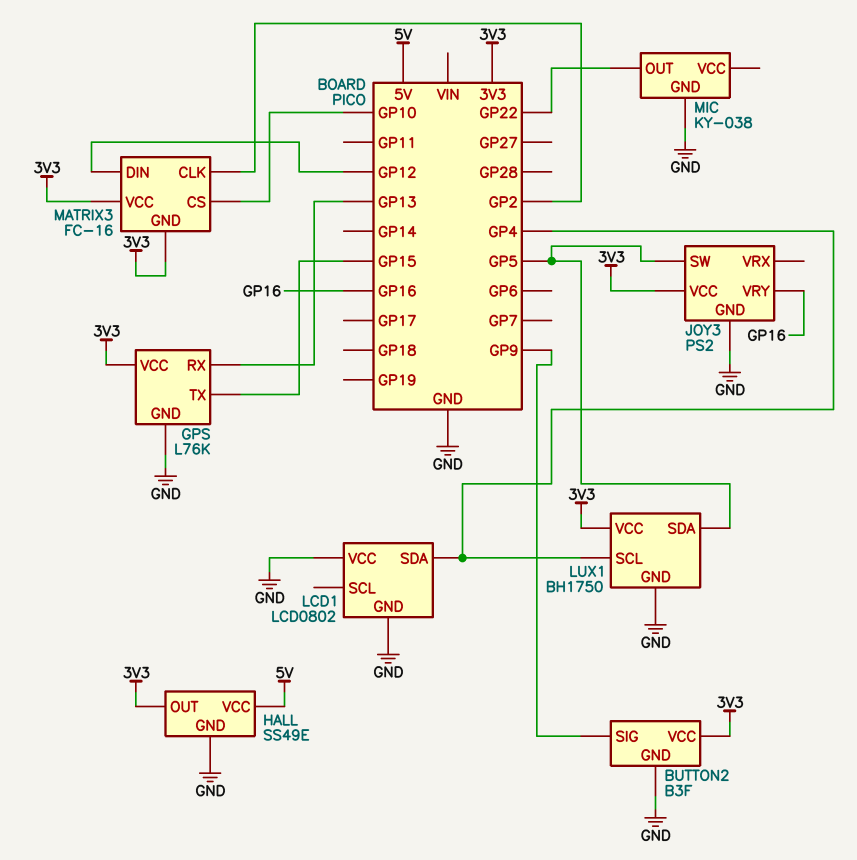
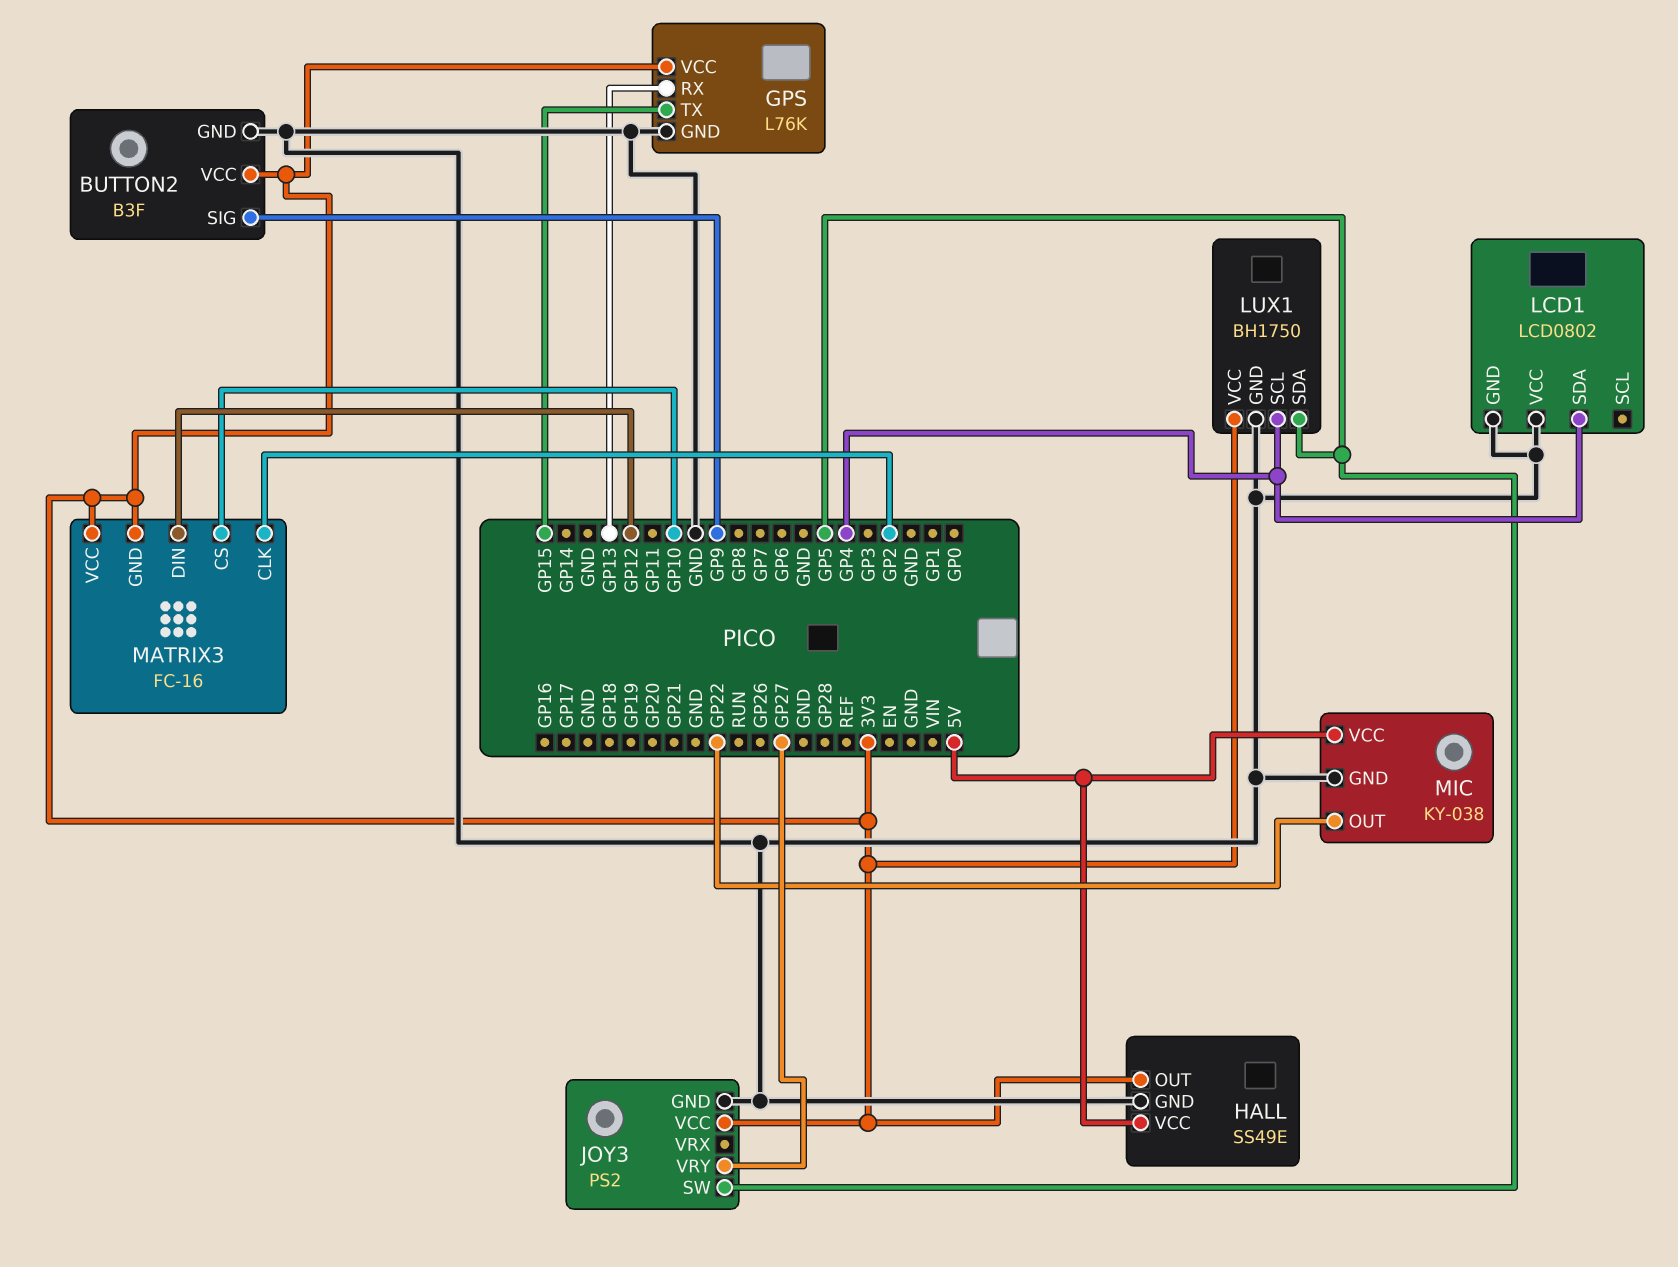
JOY3 pin VRY: GP16 -> GP27
MIC pin VCC: none -> 5V

